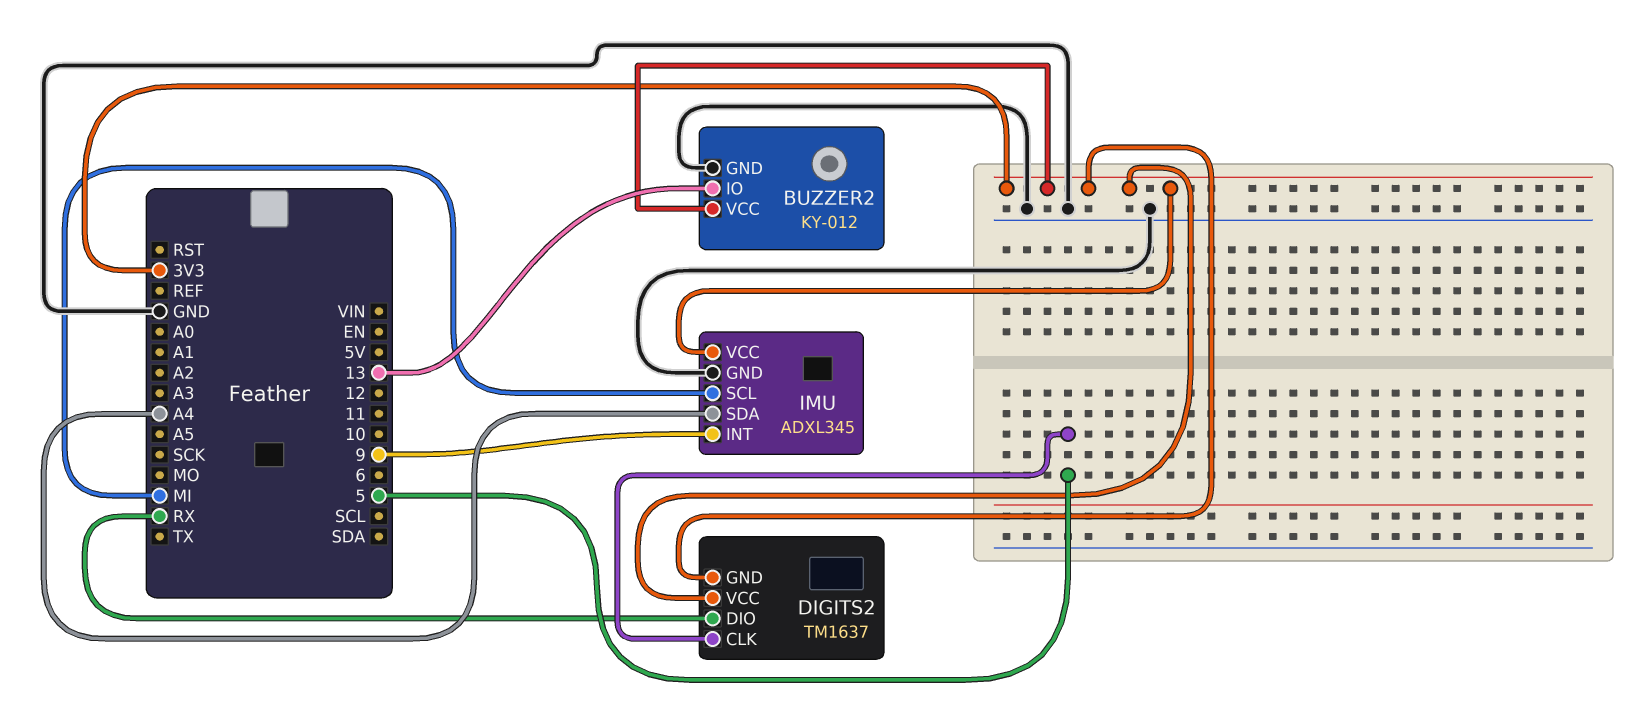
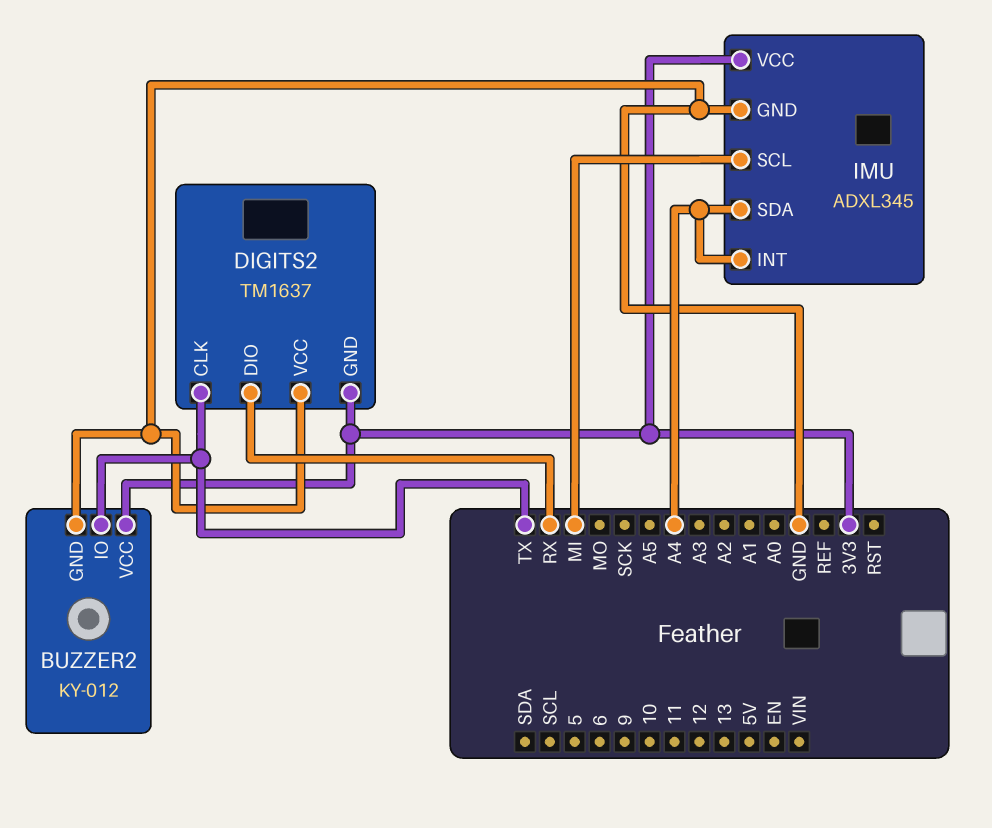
BUZZER2 pin IO: 13 -> TX
DIGITS2 pin CLK: 5 -> TX
DIGITS2 pin VCC: 3V3 -> GND
IMU pin INT: 9 -> A4

